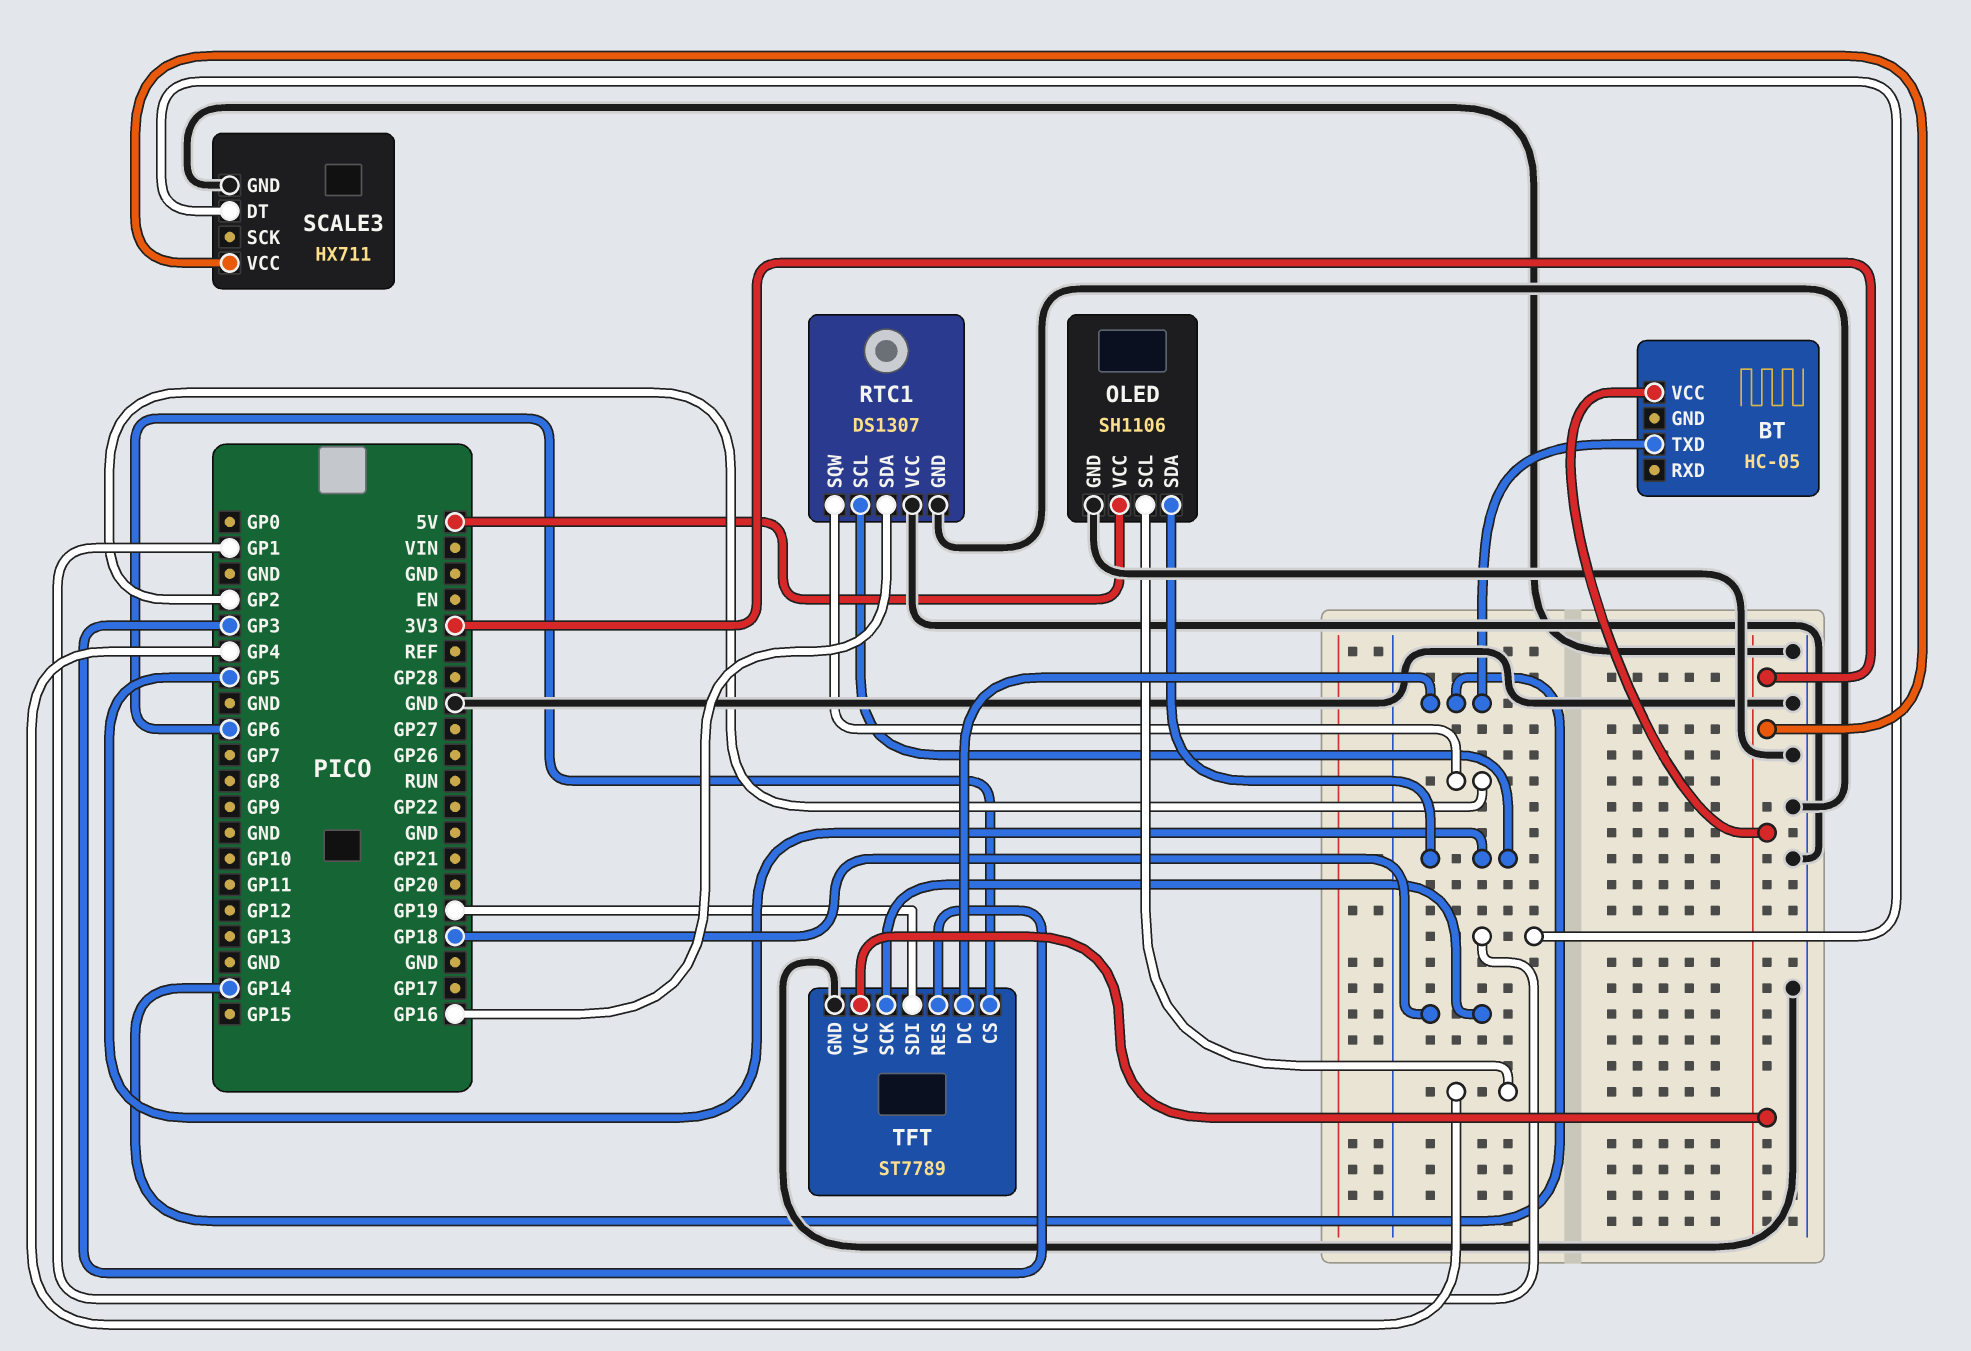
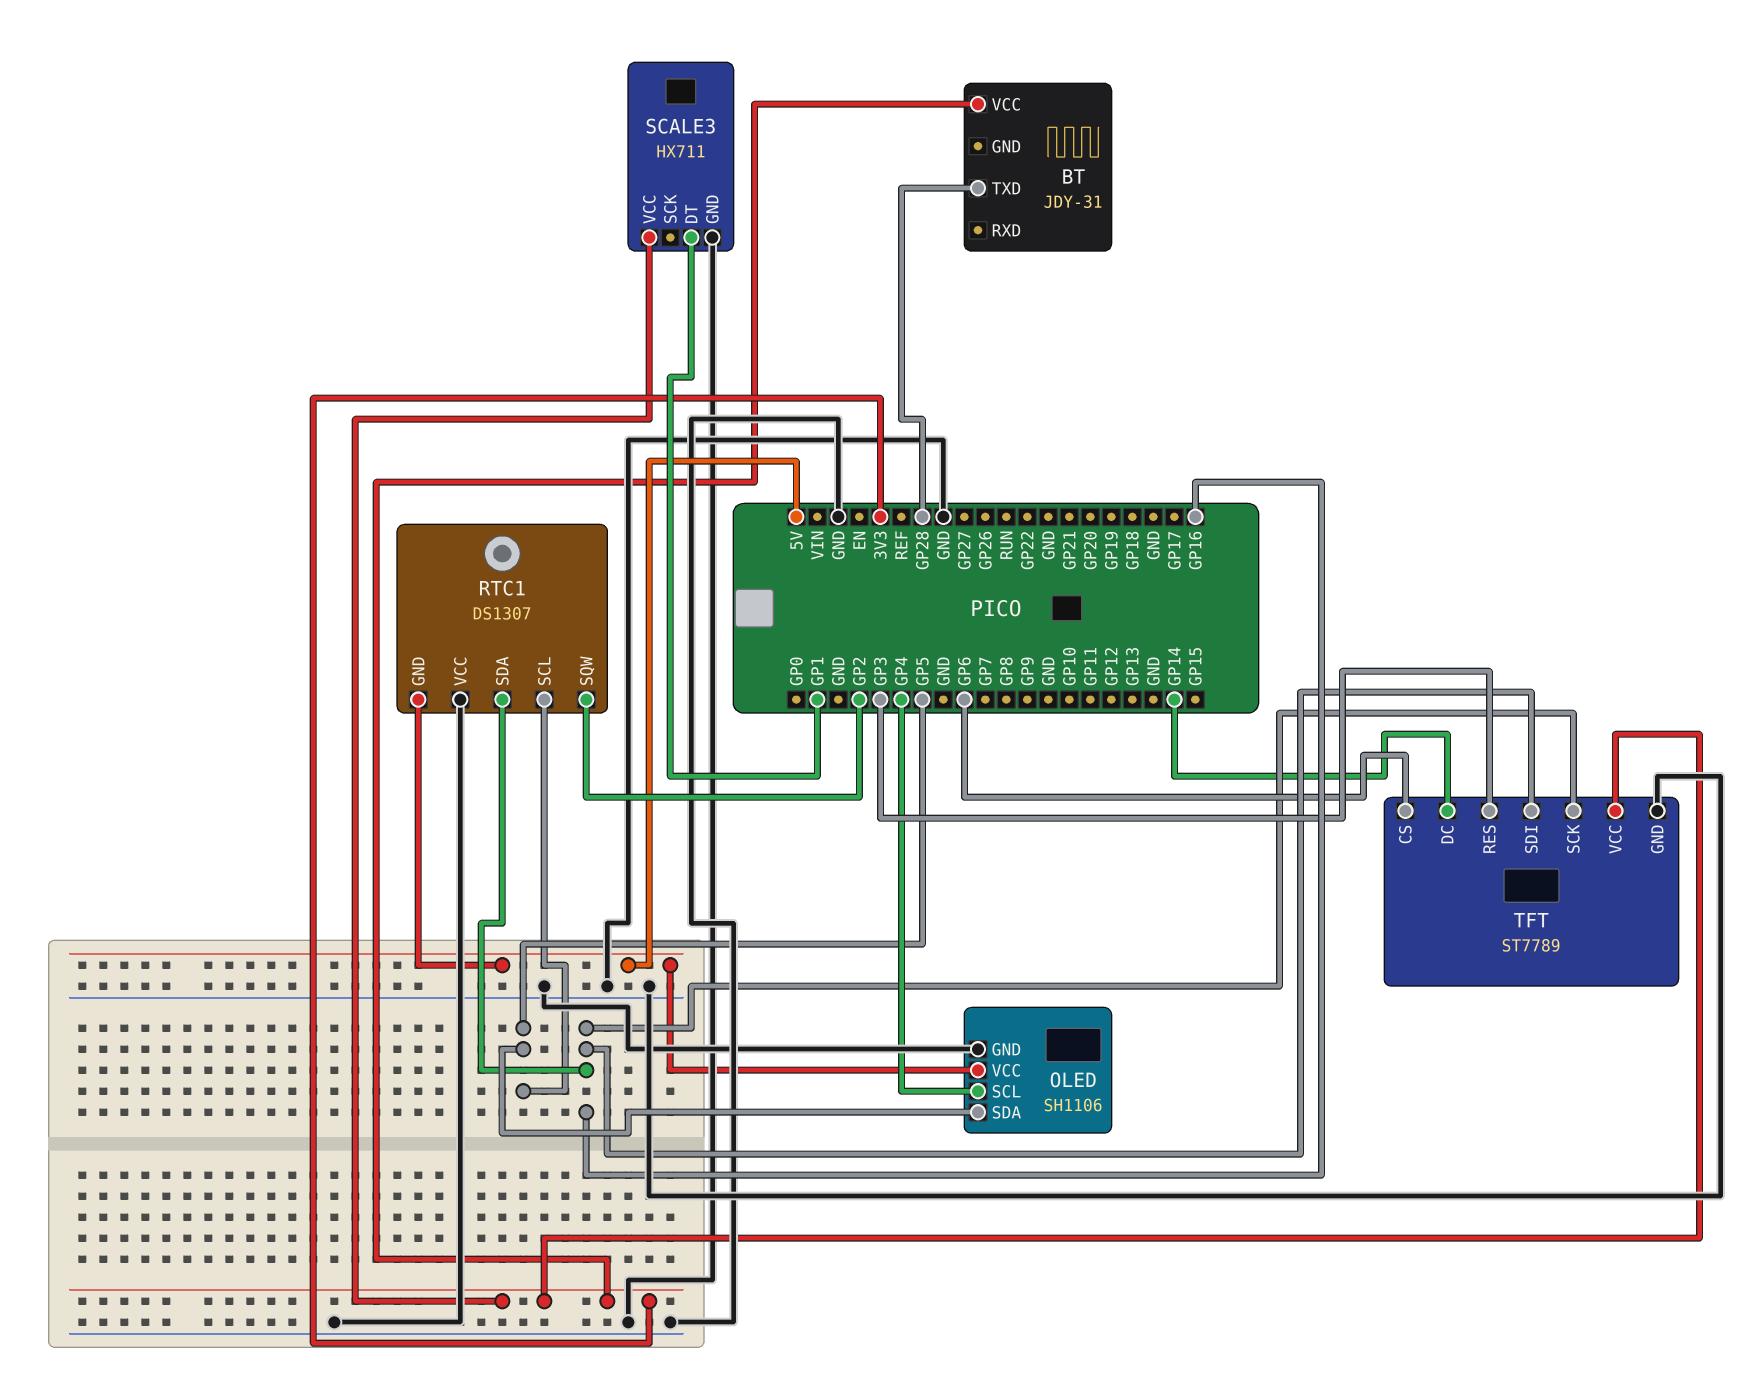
BT: HC-05 -> JDY-31
BT pin TXD: GP14 -> GP28
RTC1 pin GND: GND -> 5V
TFT pin SCK: GP18 -> GP16
TFT pin SDI: GP19 -> GP16

